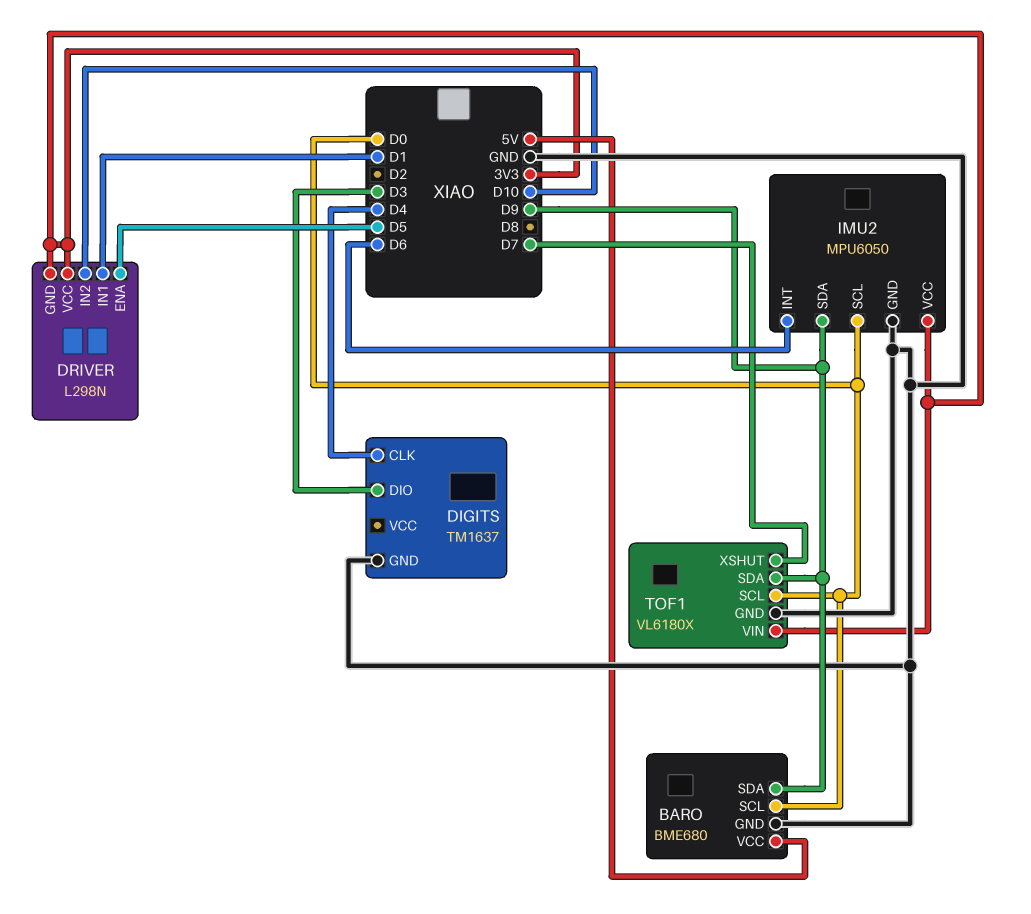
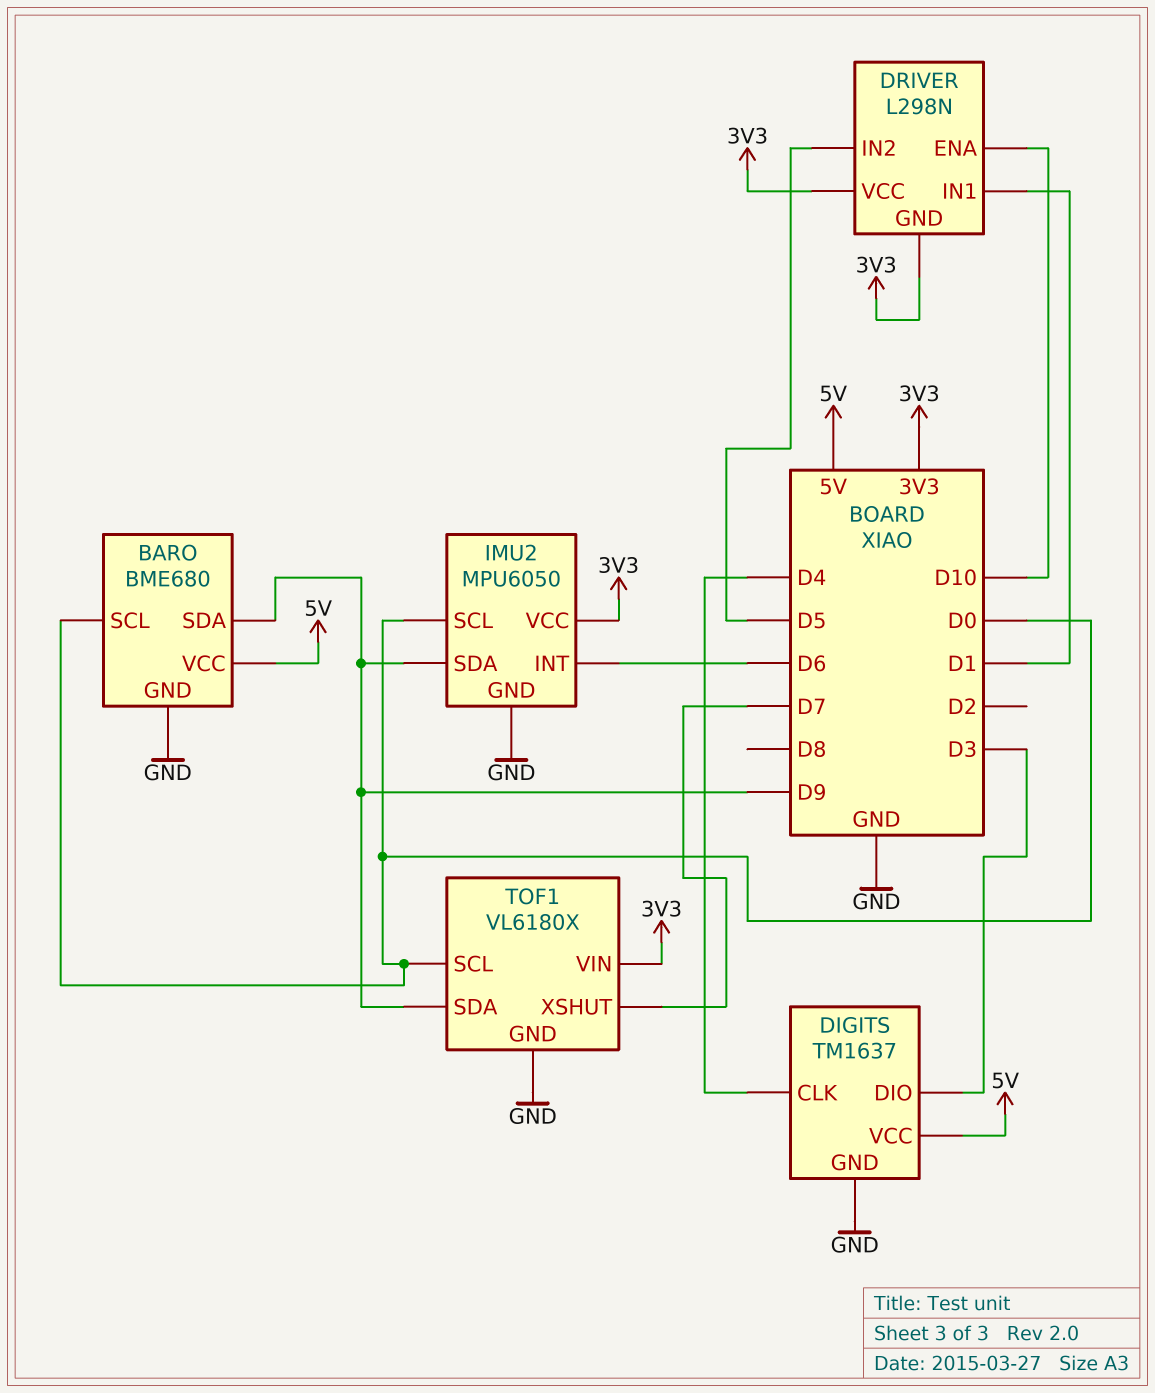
DIGITS pin VCC: none -> 5V
DRIVER pin ENA: D5 -> D10
DRIVER pin IN2: D10 -> D5

